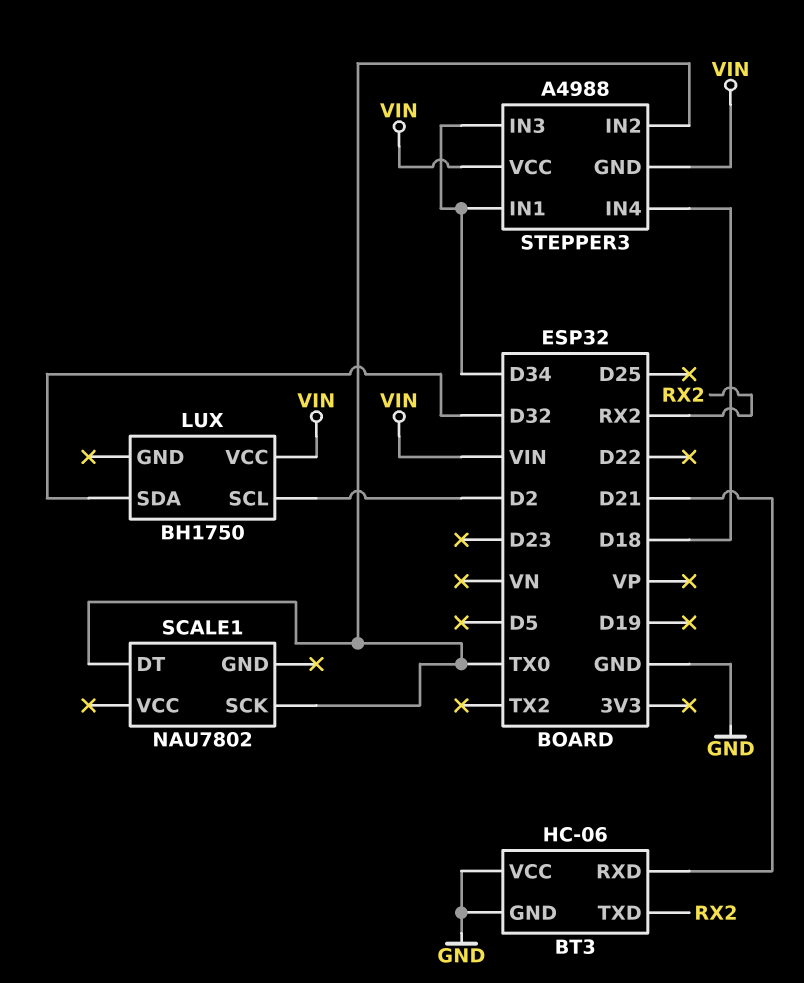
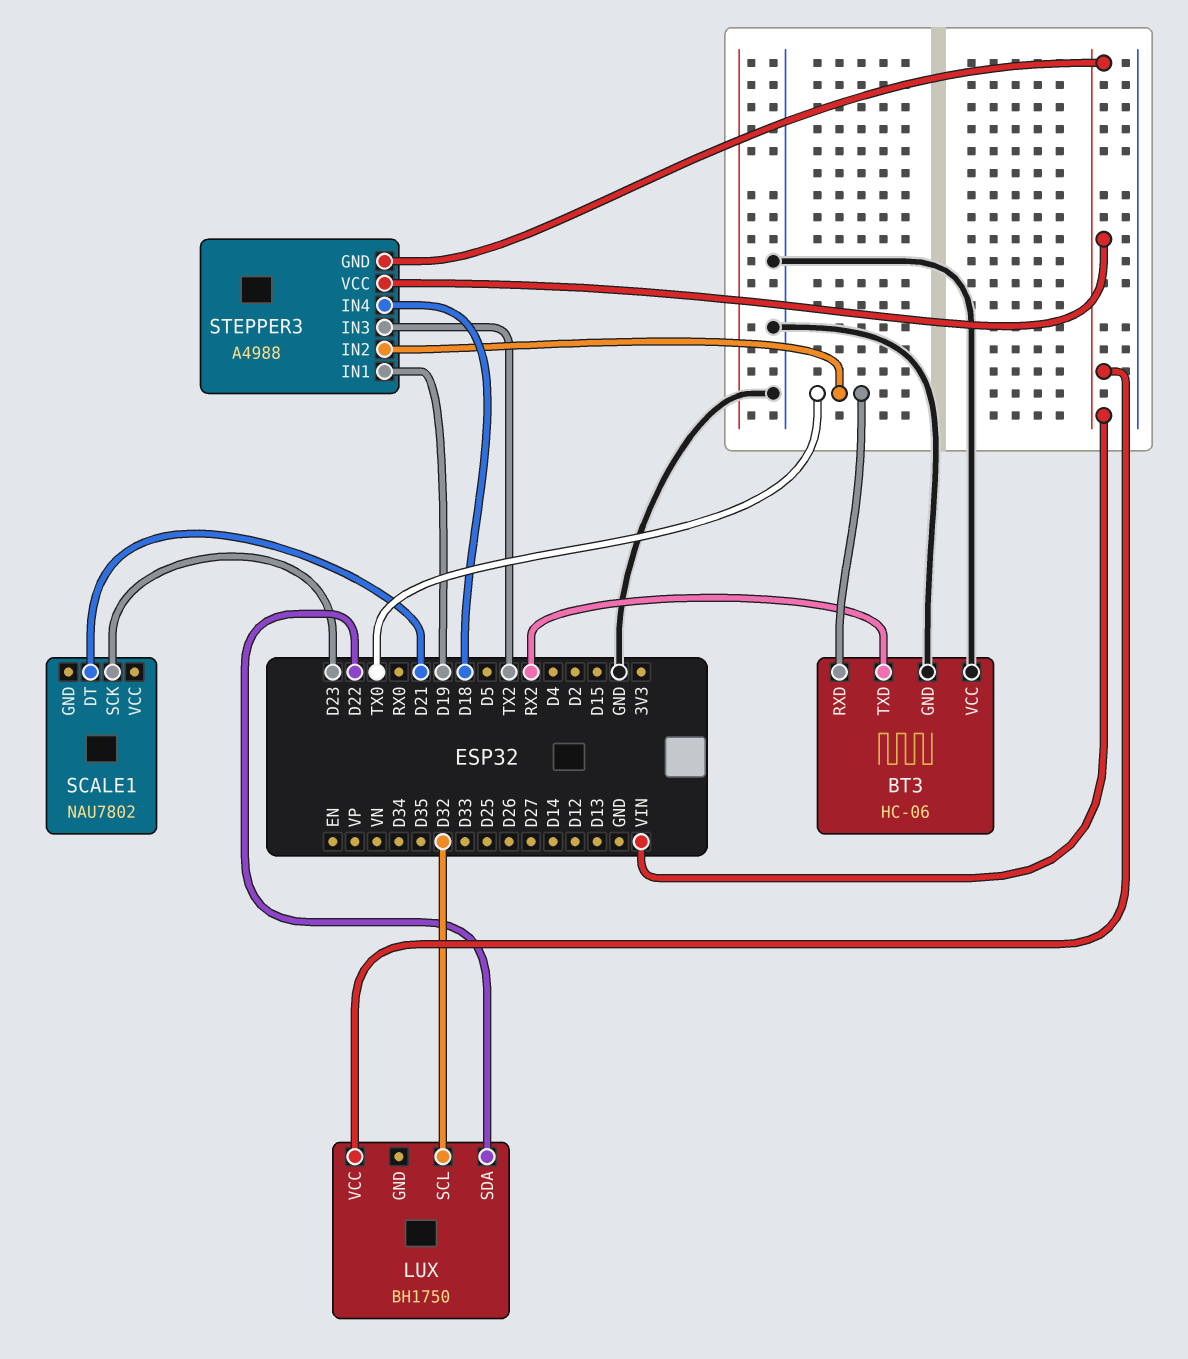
BT3 pin RXD: D21 -> TX0
LUX pin SCL: D2 -> D32
LUX pin SDA: D32 -> D22
SCALE1 pin DT: TX0 -> D21
SCALE1 pin SCK: TX0 -> D23
STEPPER3 pin IN1: D34 -> D19
STEPPER3 pin IN3: D34 -> TX2

